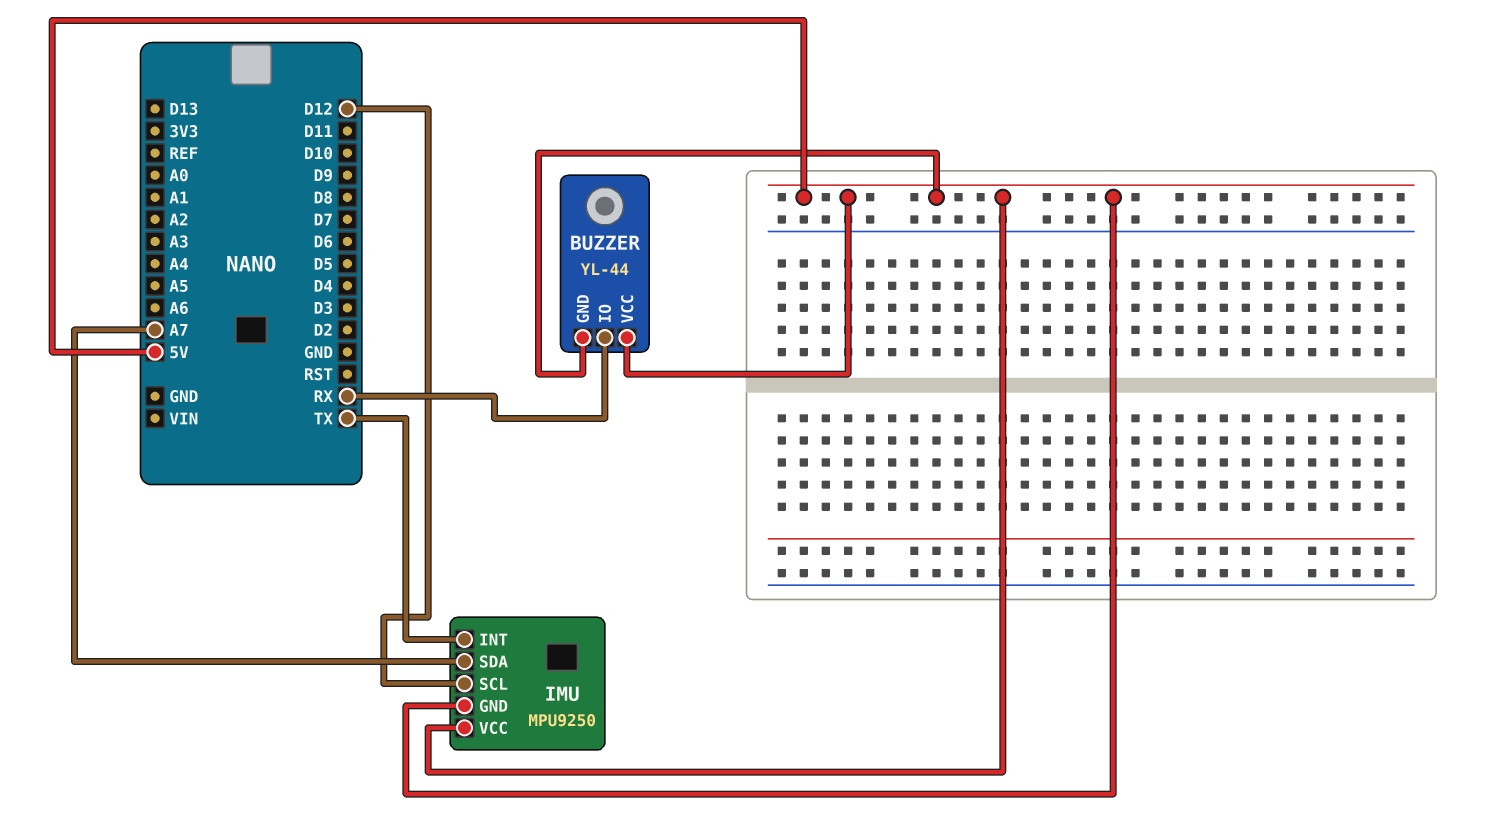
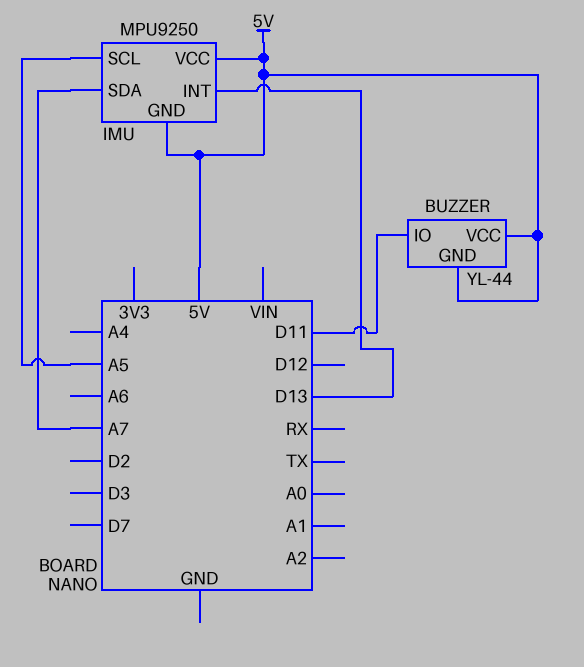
BUZZER pin IO: RX -> D11
IMU pin INT: TX -> D13
IMU pin SCL: D12 -> A5

